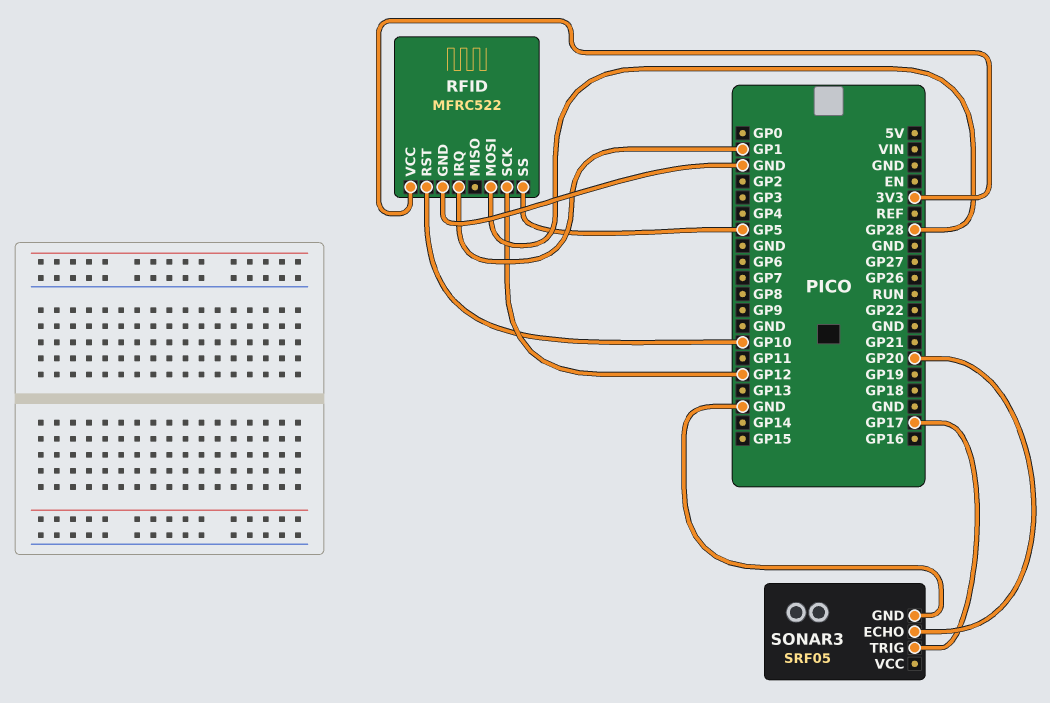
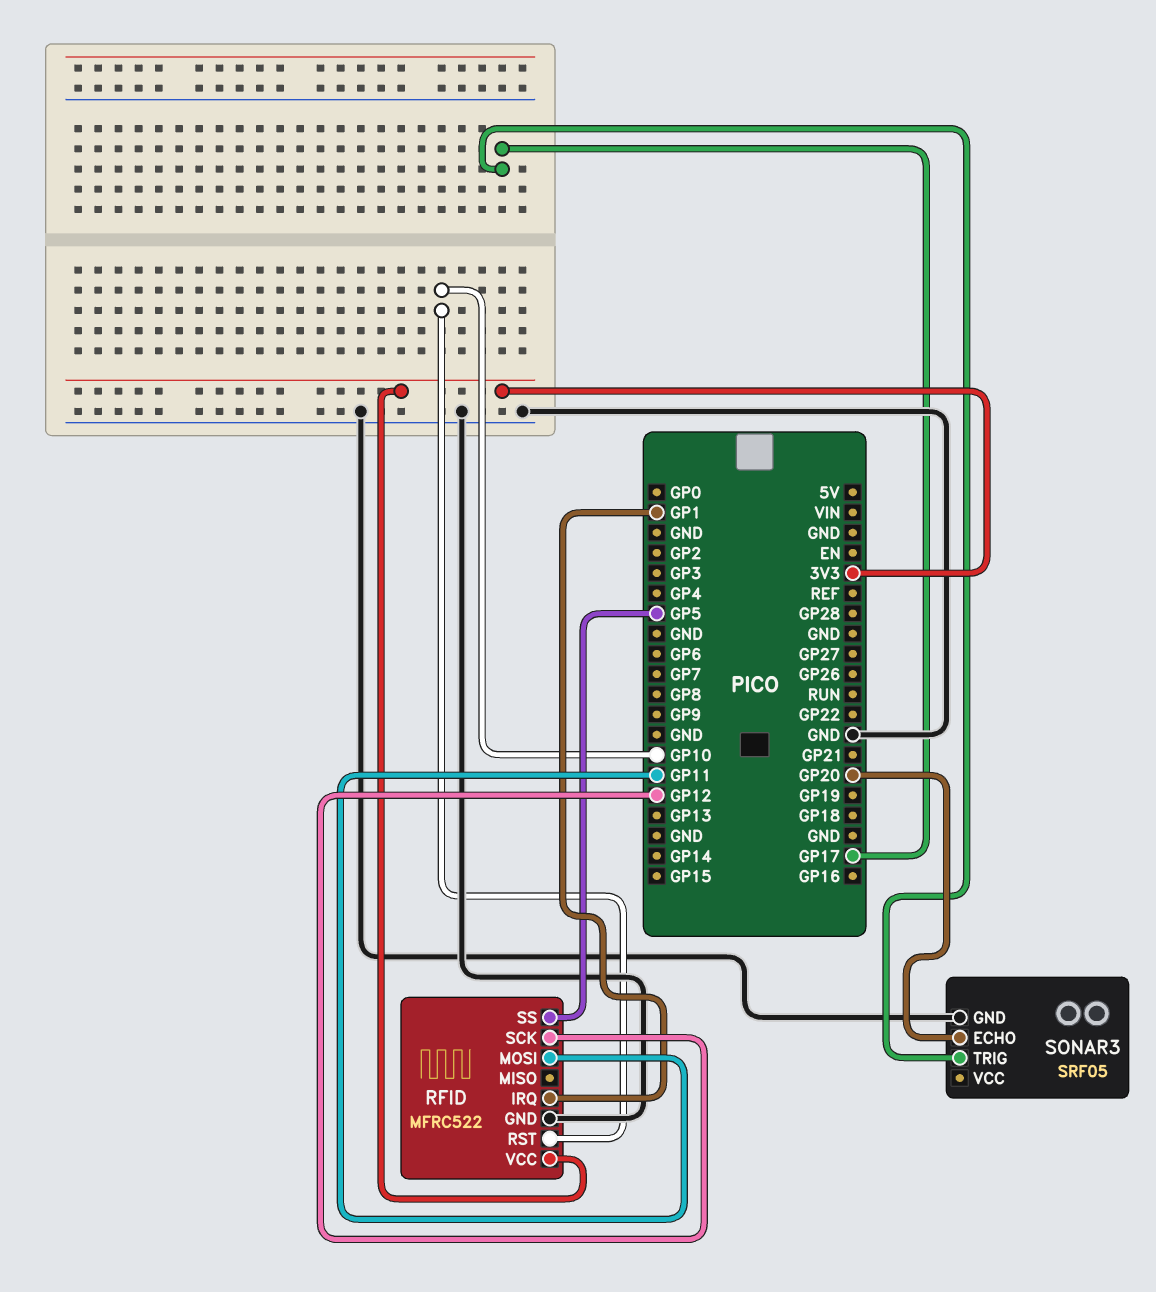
RFID pin MOSI: GP28 -> GP11

